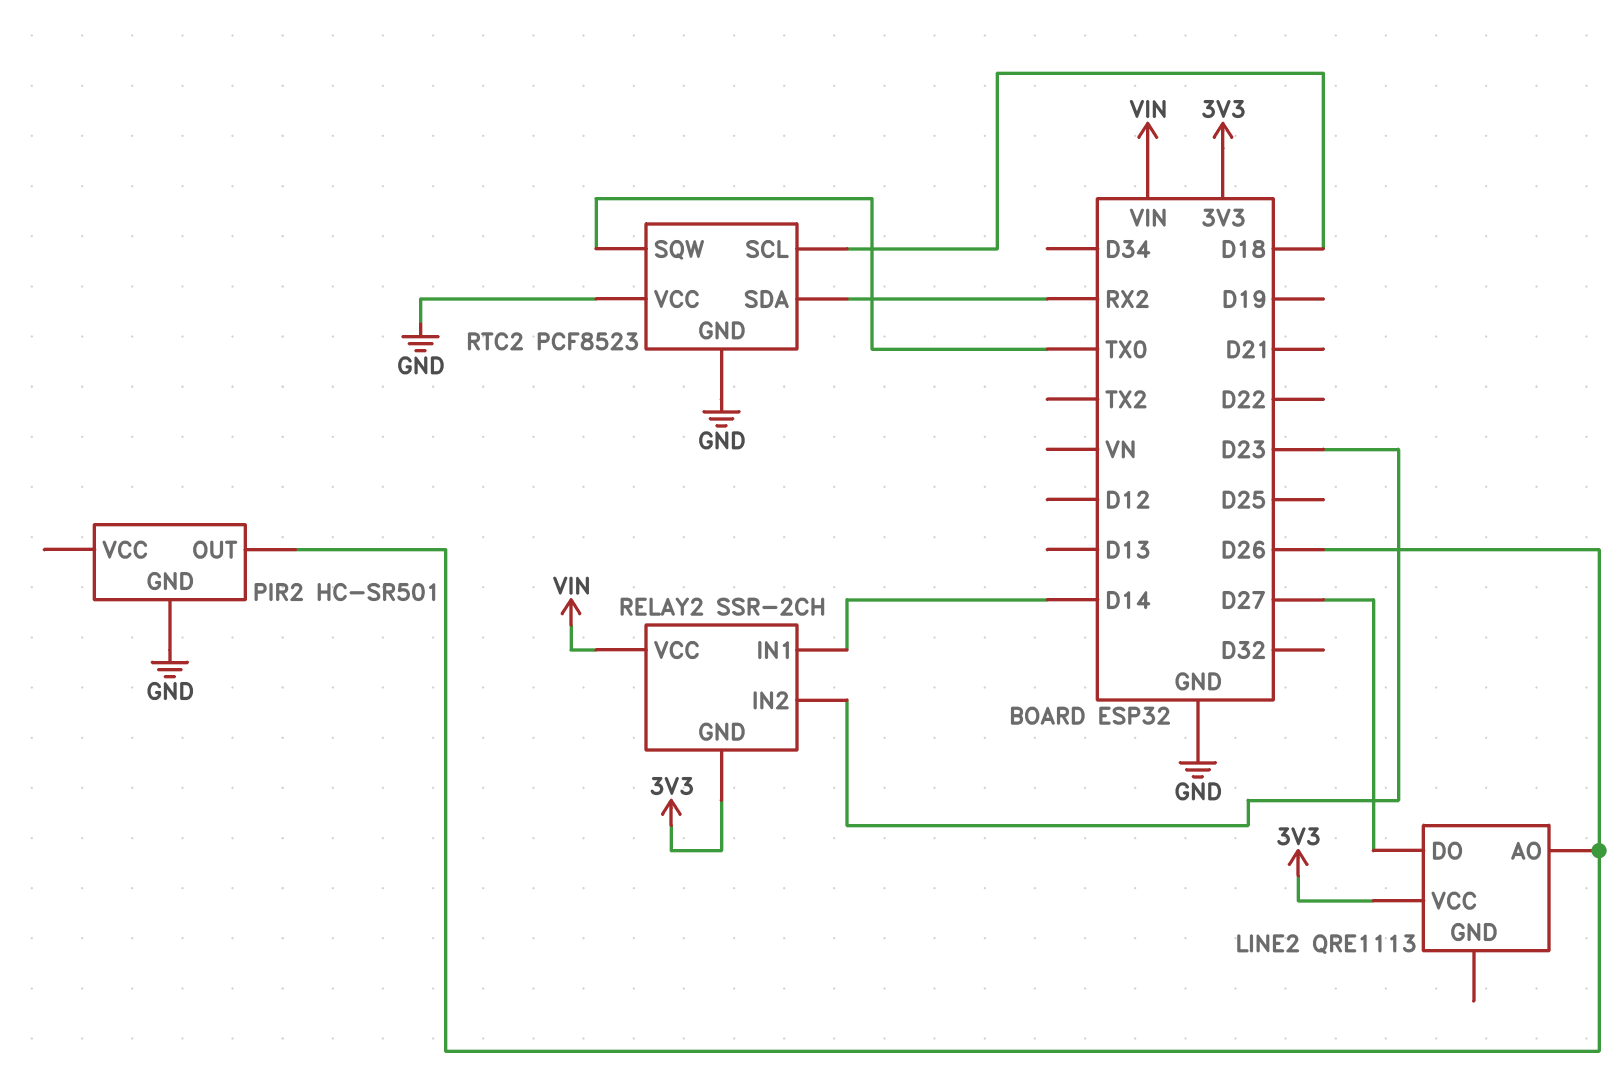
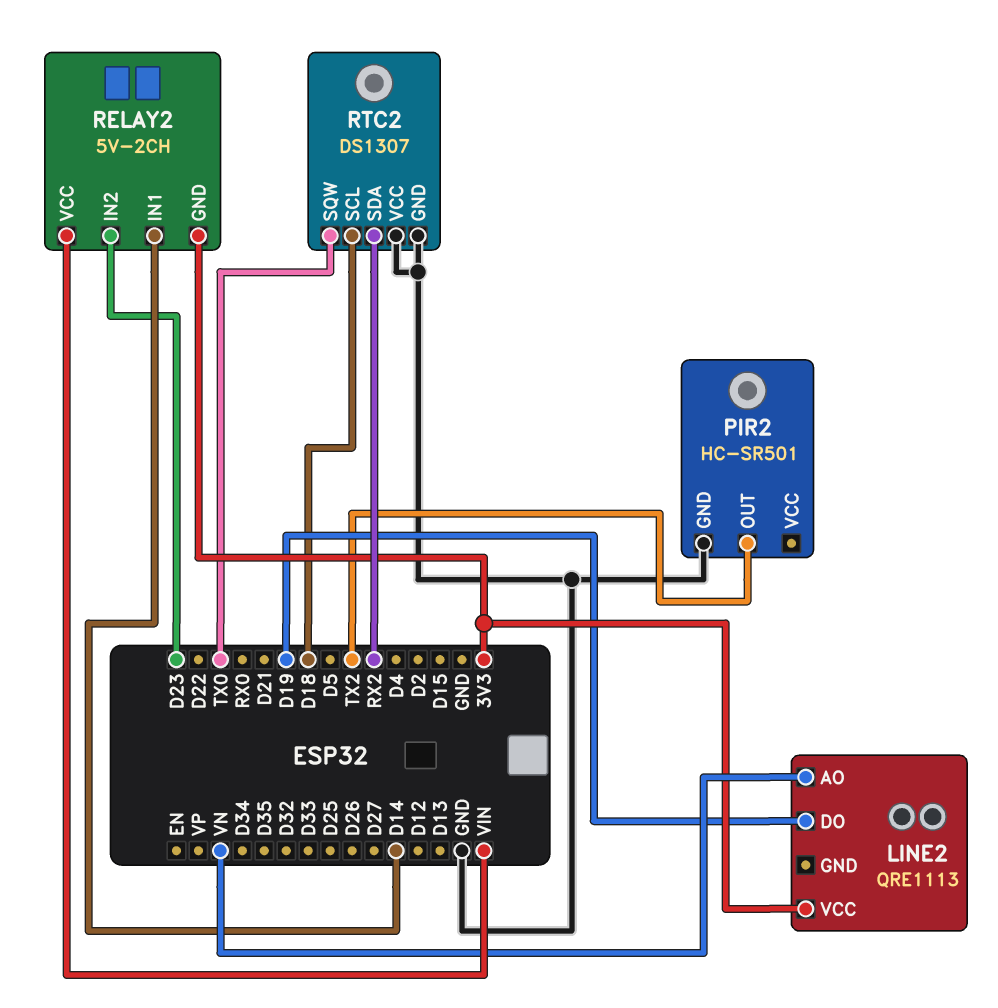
LINE2 pin AO: D26 -> VN
LINE2 pin DO: D27 -> D19
PIR2 pin OUT: D26 -> TX2
RELAY2: SSR-2CH -> 5V-2CH
RTC2: PCF8523 -> DS1307

